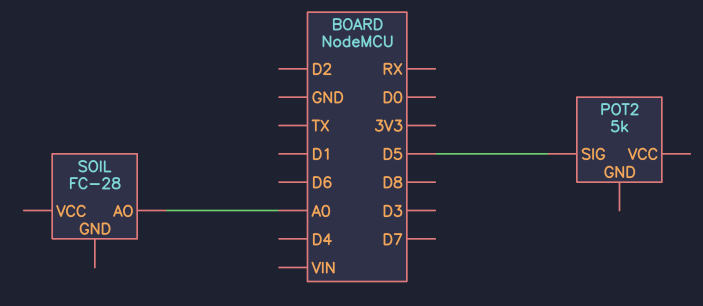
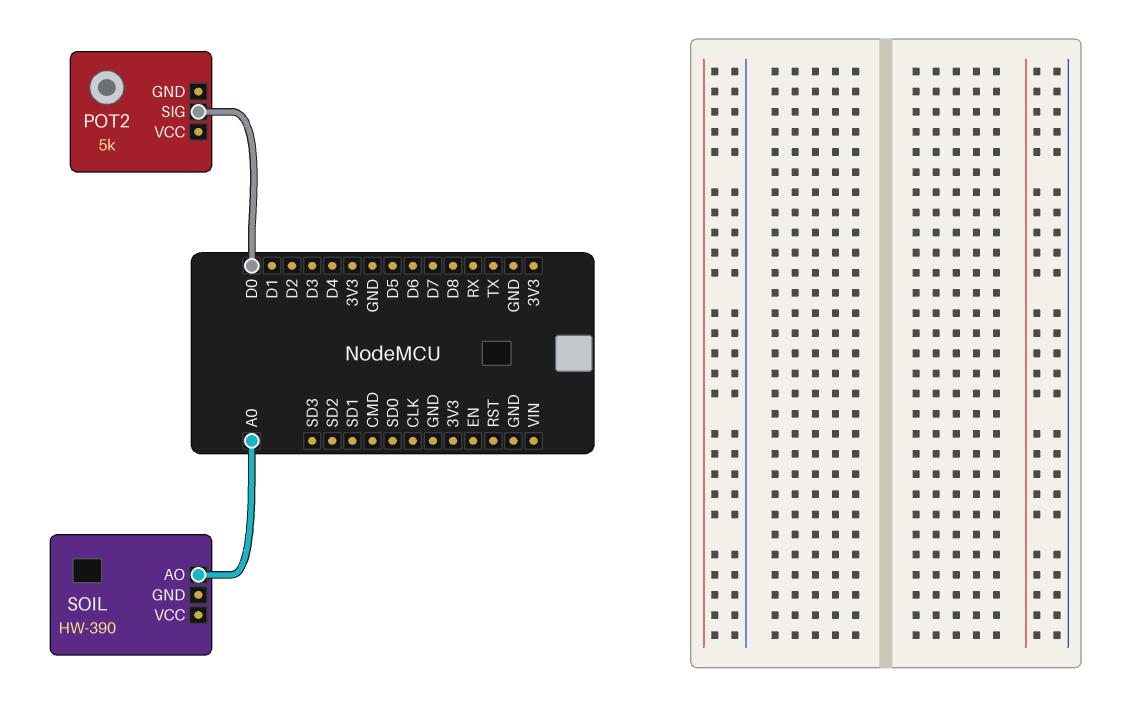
POT2 pin SIG: D5 -> D0
SOIL: FC-28 -> HW-390

